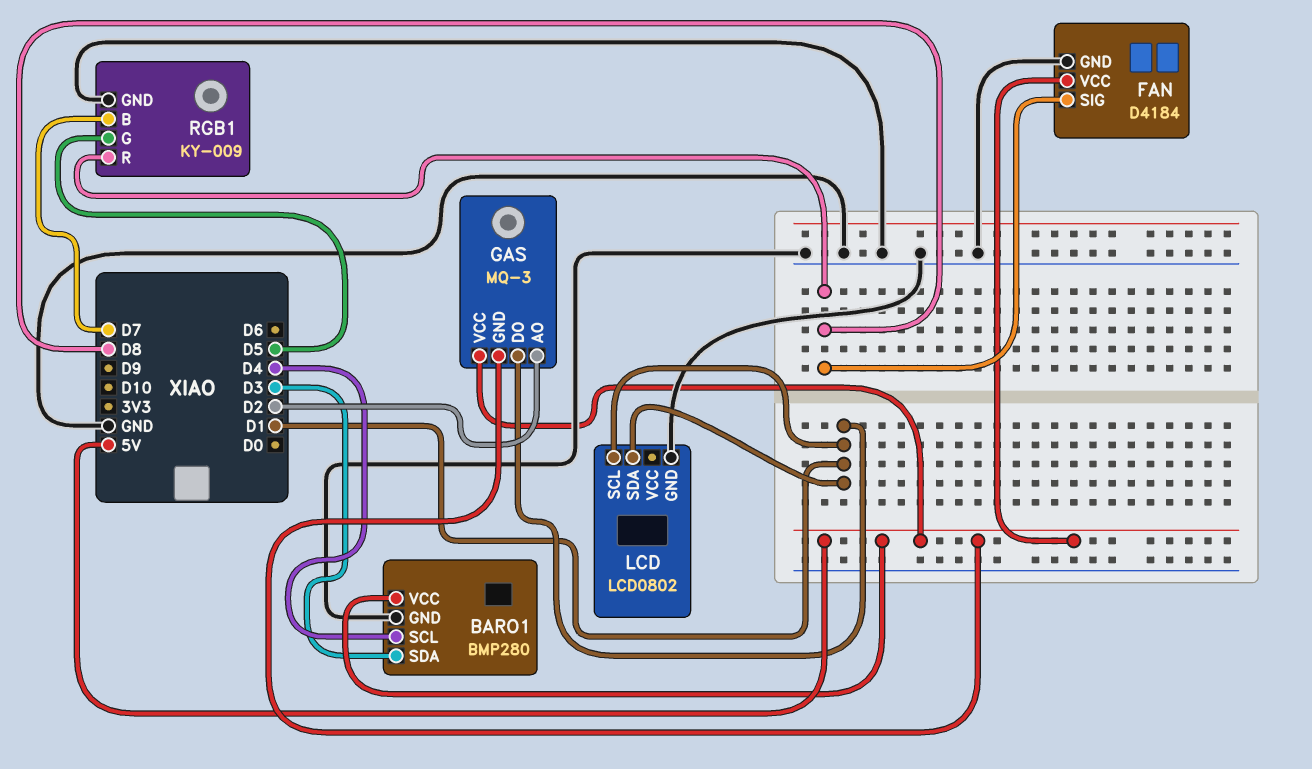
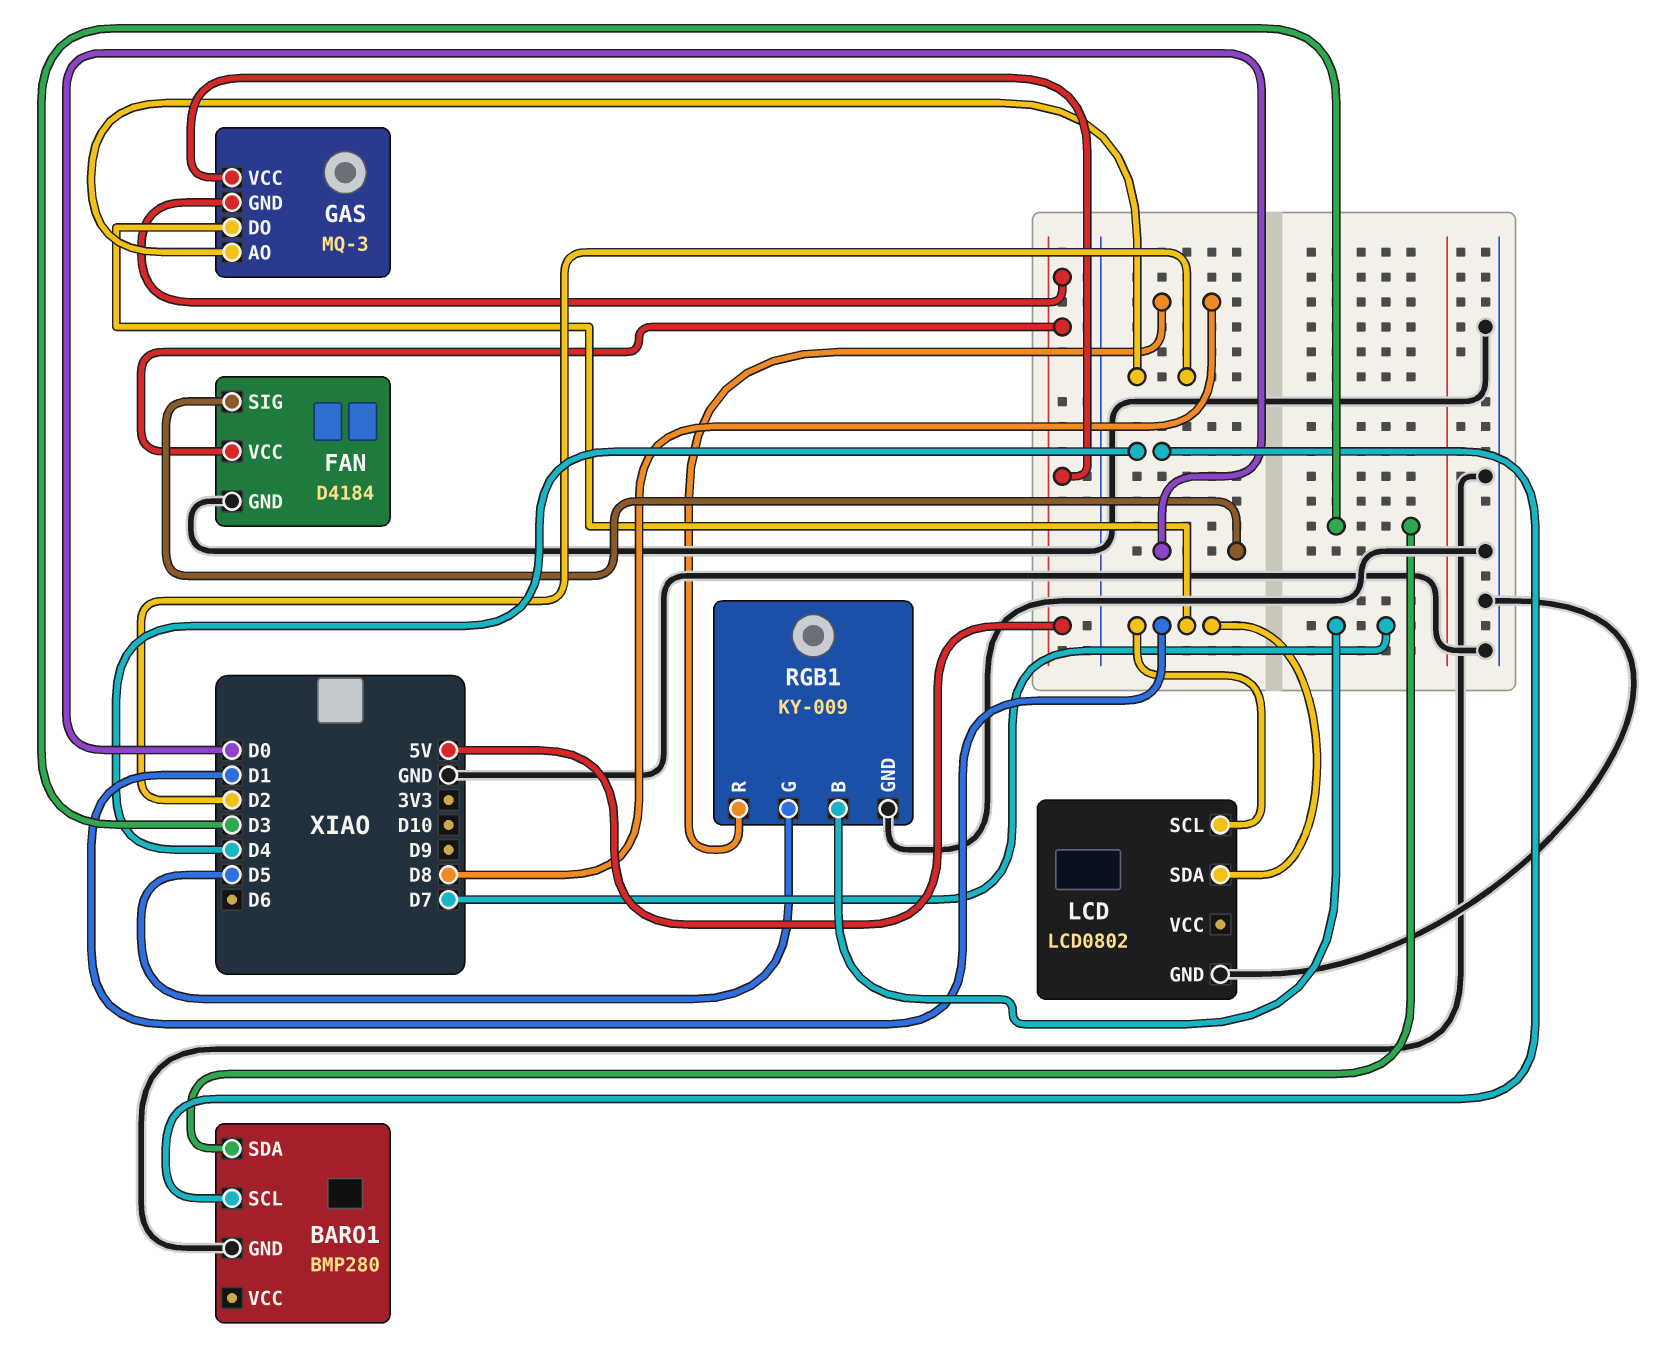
BARO1 pin VCC: 5V -> none
FAN pin SIG: D8 -> D0

